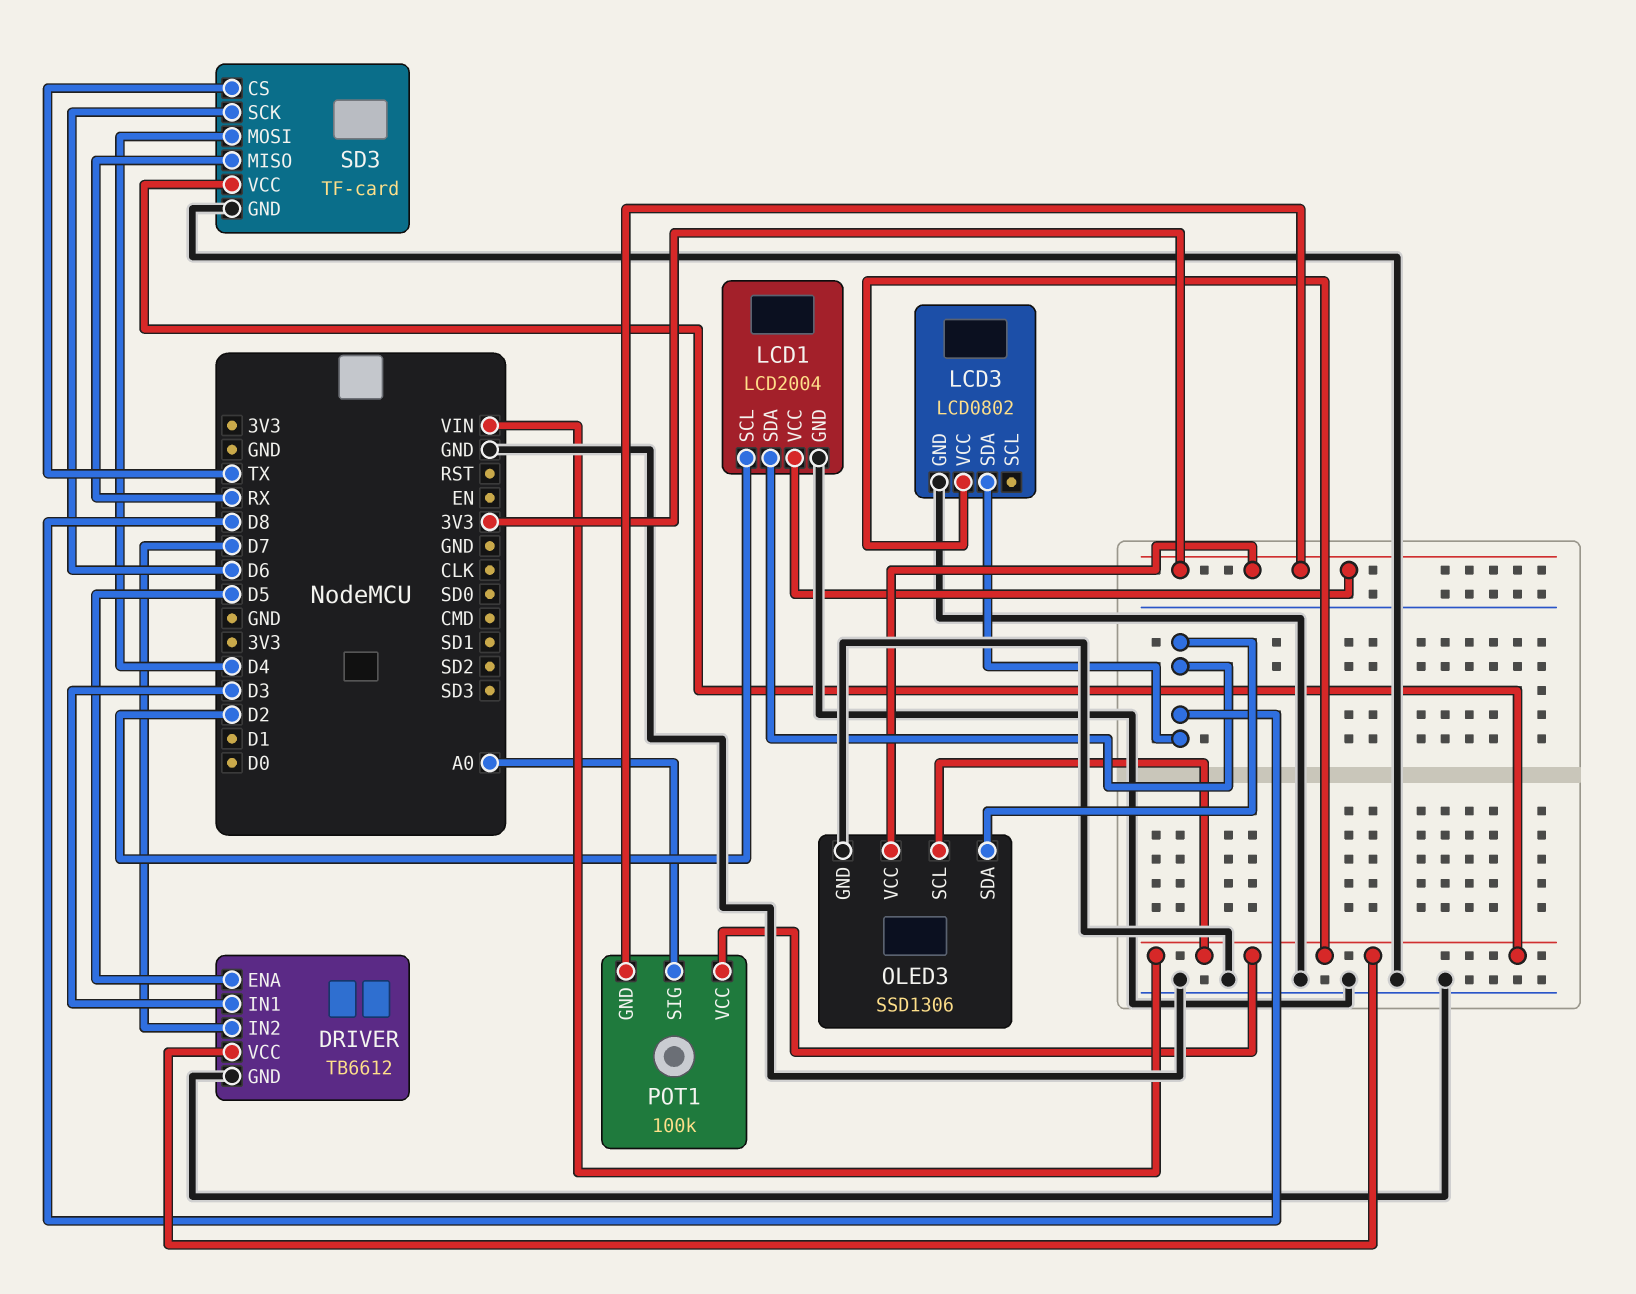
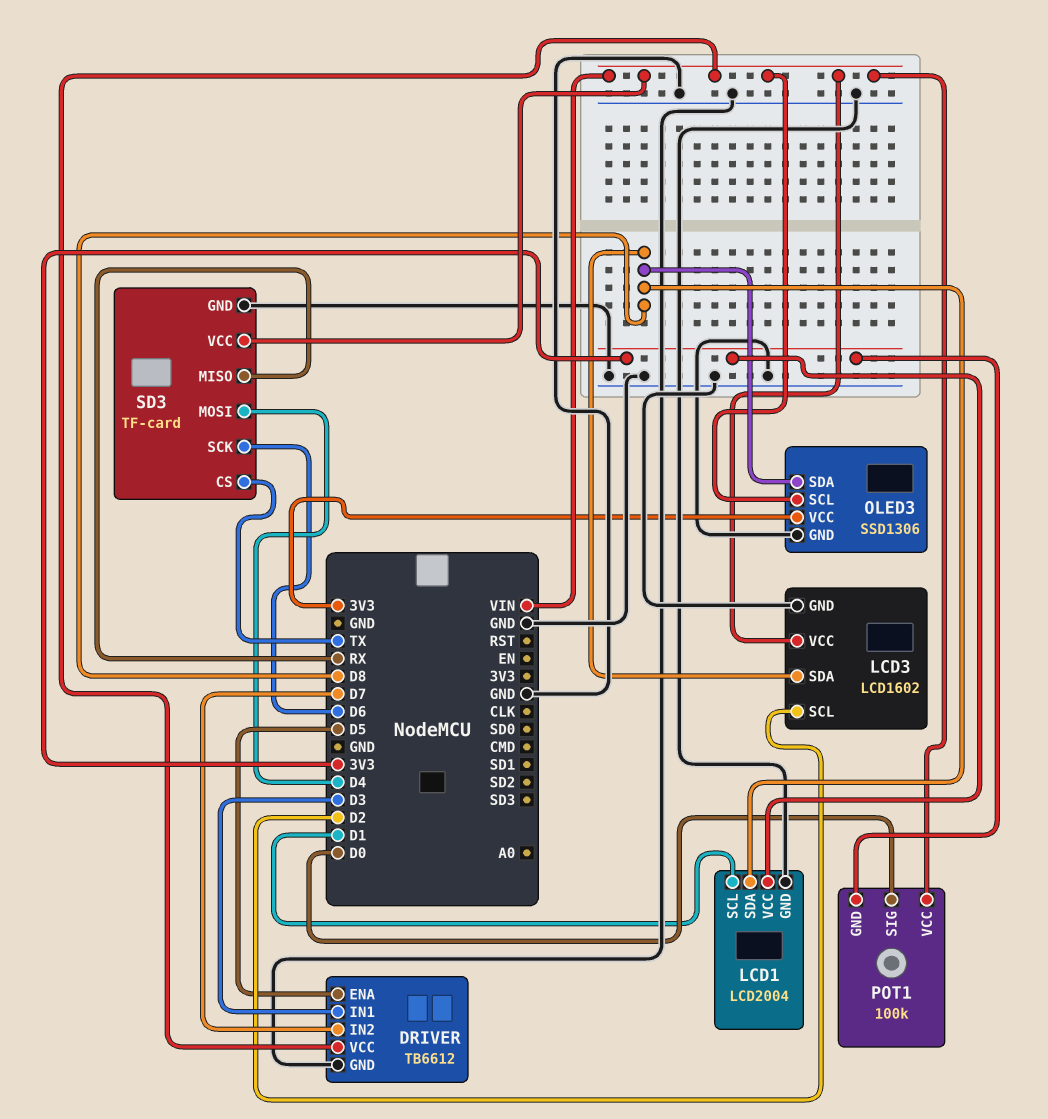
LCD1 pin SCL: D2 -> D1
LCD3: LCD0802 -> LCD1602
LCD3 pin SCL: none -> D2
POT1 pin SIG: A0 -> D0

